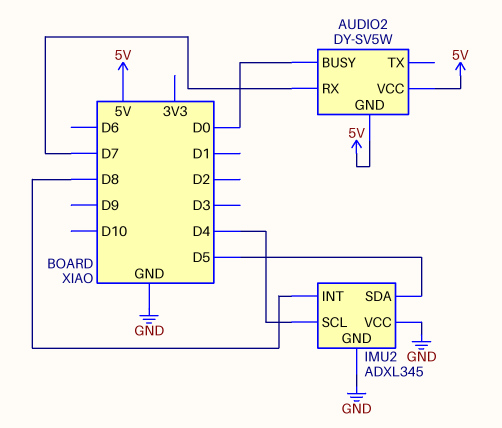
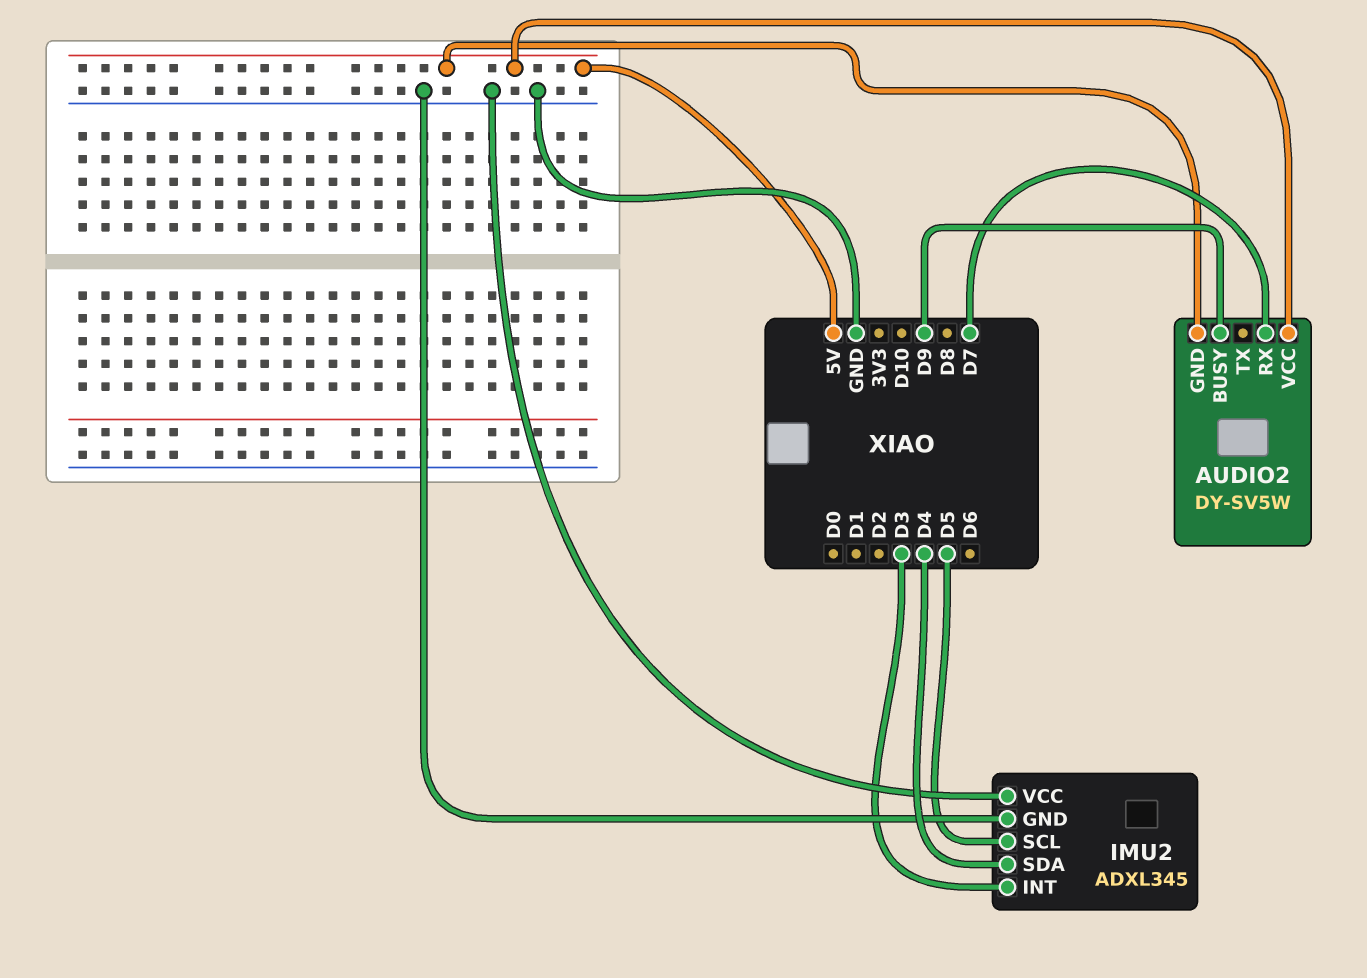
AUDIO2 pin BUSY: D0 -> D9
IMU2 pin INT: D8 -> D3
IMU2 pin SCL: D4 -> D5
IMU2 pin SDA: D5 -> D4

